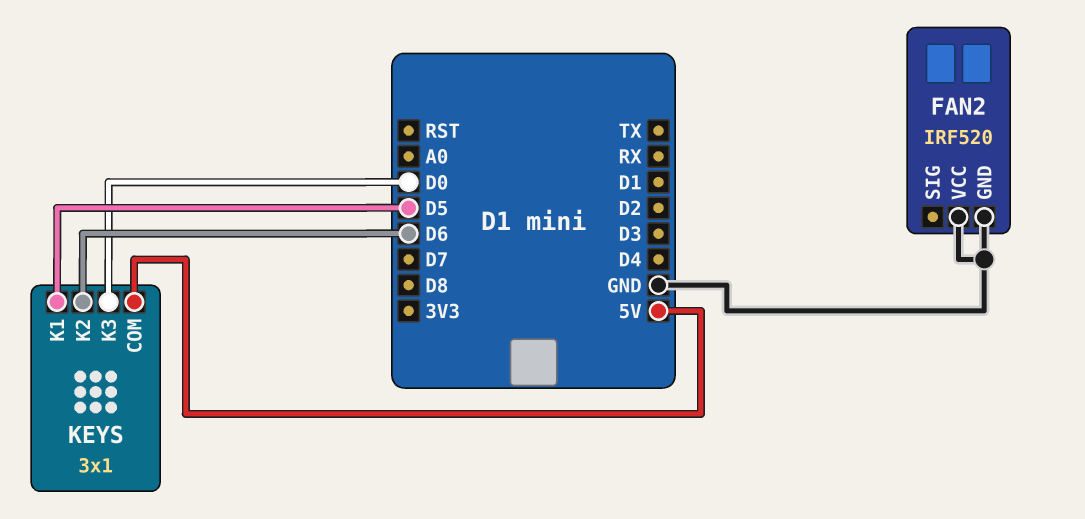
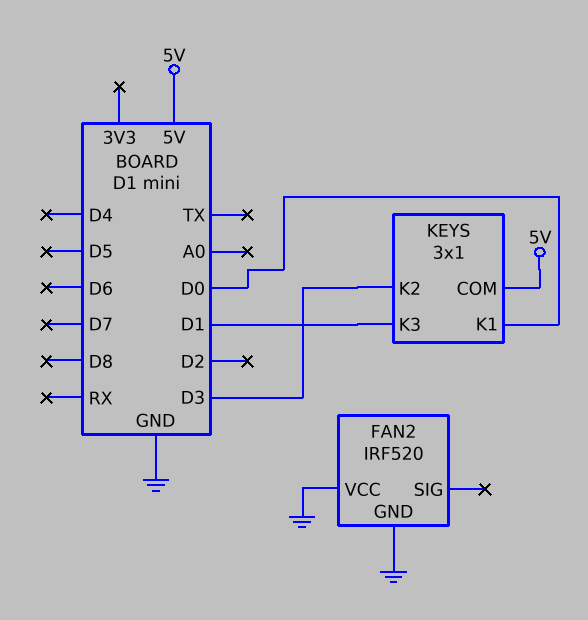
KEYS pin K1: D5 -> D0
KEYS pin K2: D6 -> D3
KEYS pin K3: D0 -> D1

